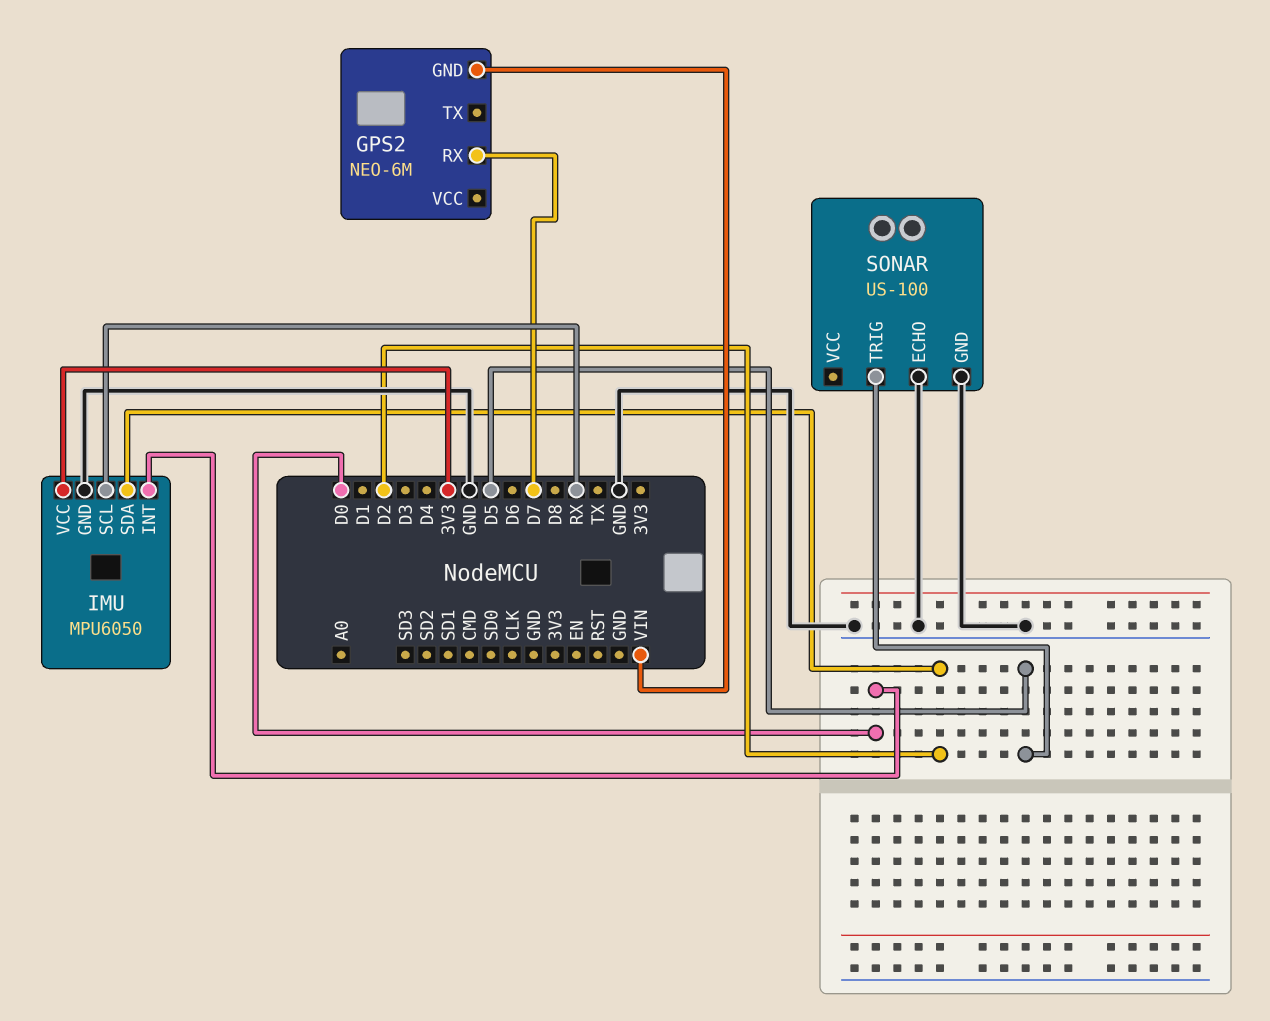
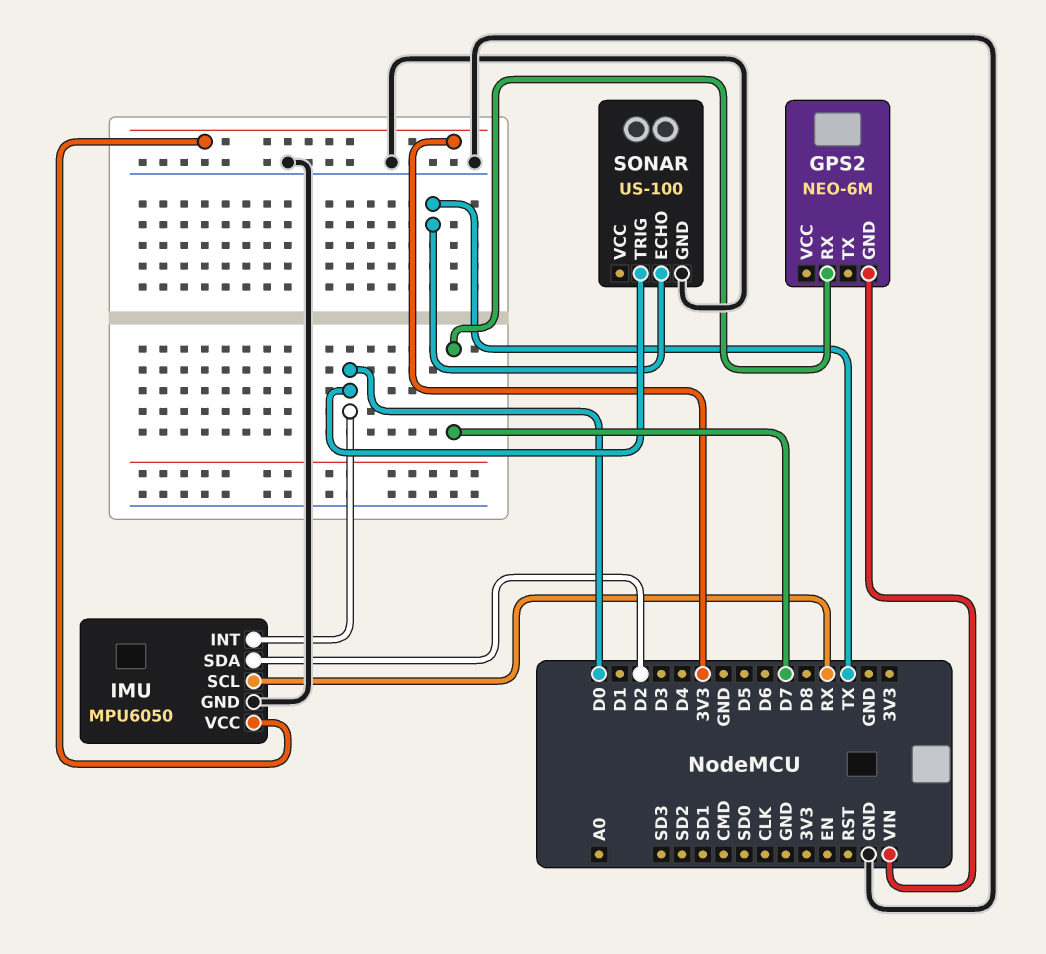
SONAR pin ECHO: GND -> TX
SONAR pin TRIG: D5 -> D0

